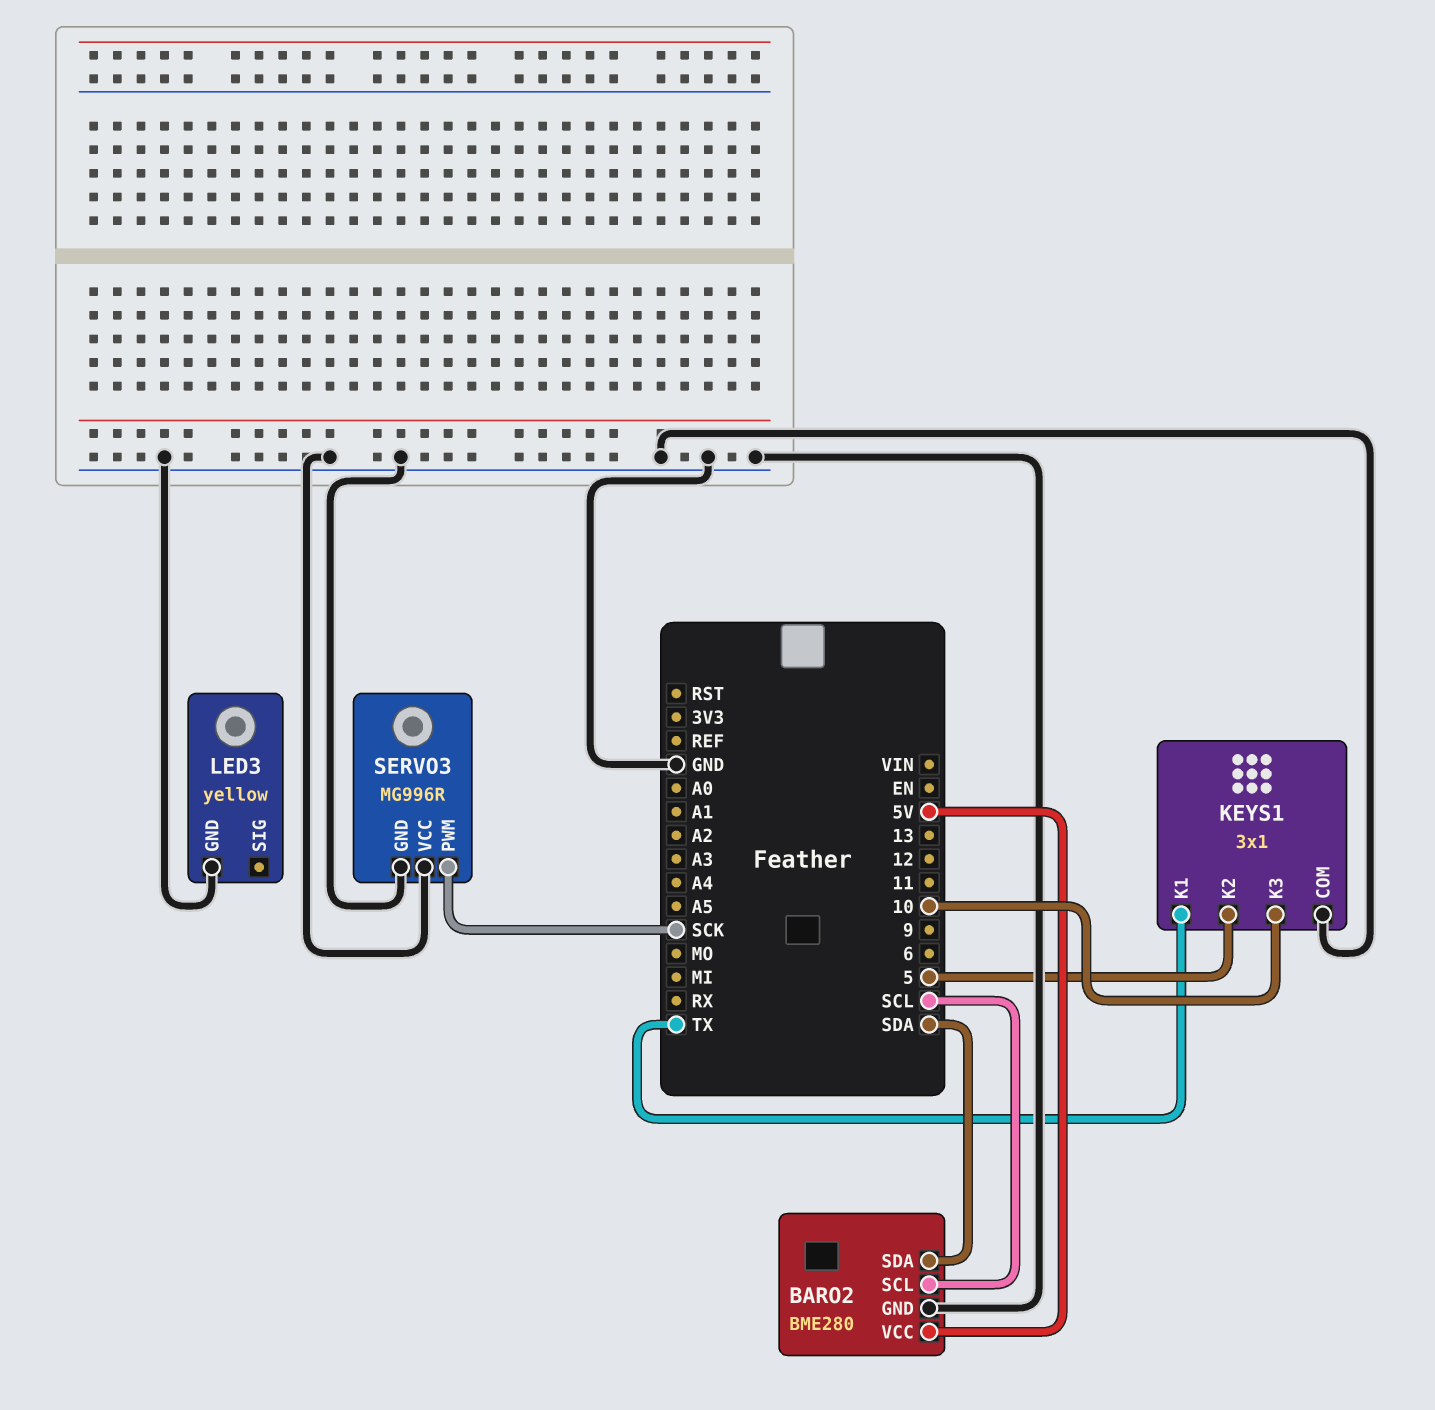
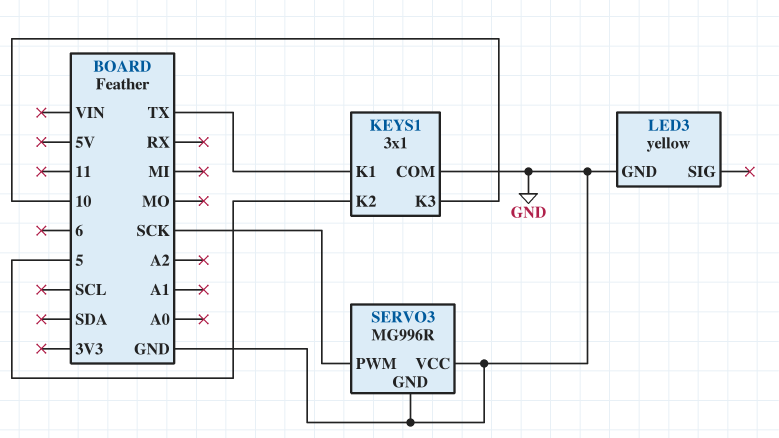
BARO2: BME280 -> none
BARO2 pin GND: GND -> none
BARO2 pin SCL: SCL -> none
BARO2 pin SDA: SDA -> none
BARO2 pin VCC: 5V -> none

